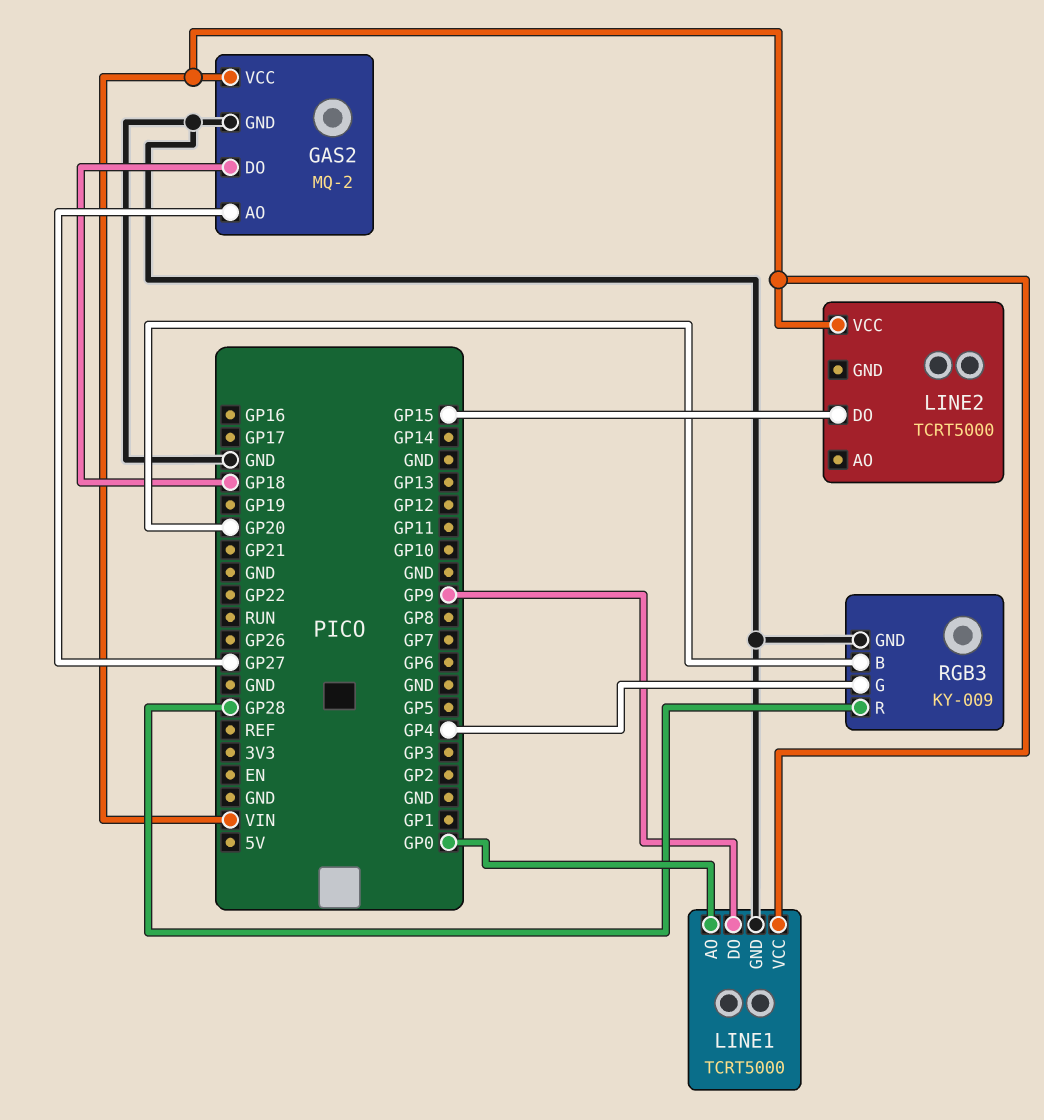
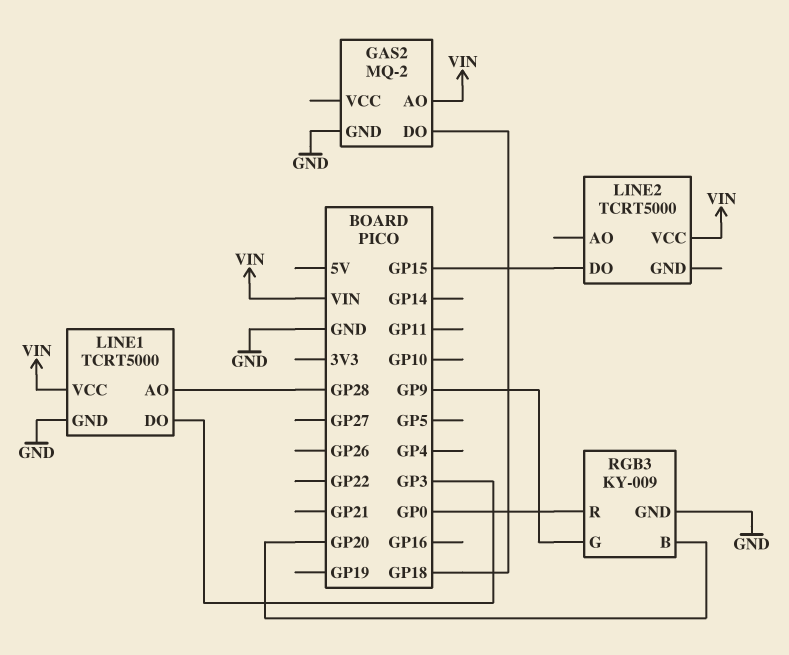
GAS2 pin AO: GP27 -> VIN
GAS2 pin VCC: VIN -> none
LINE1 pin AO: GP0 -> GP28
LINE1 pin DO: GP9 -> GP3
RGB3 pin G: GP4 -> GP9
RGB3 pin R: GP28 -> GP0

